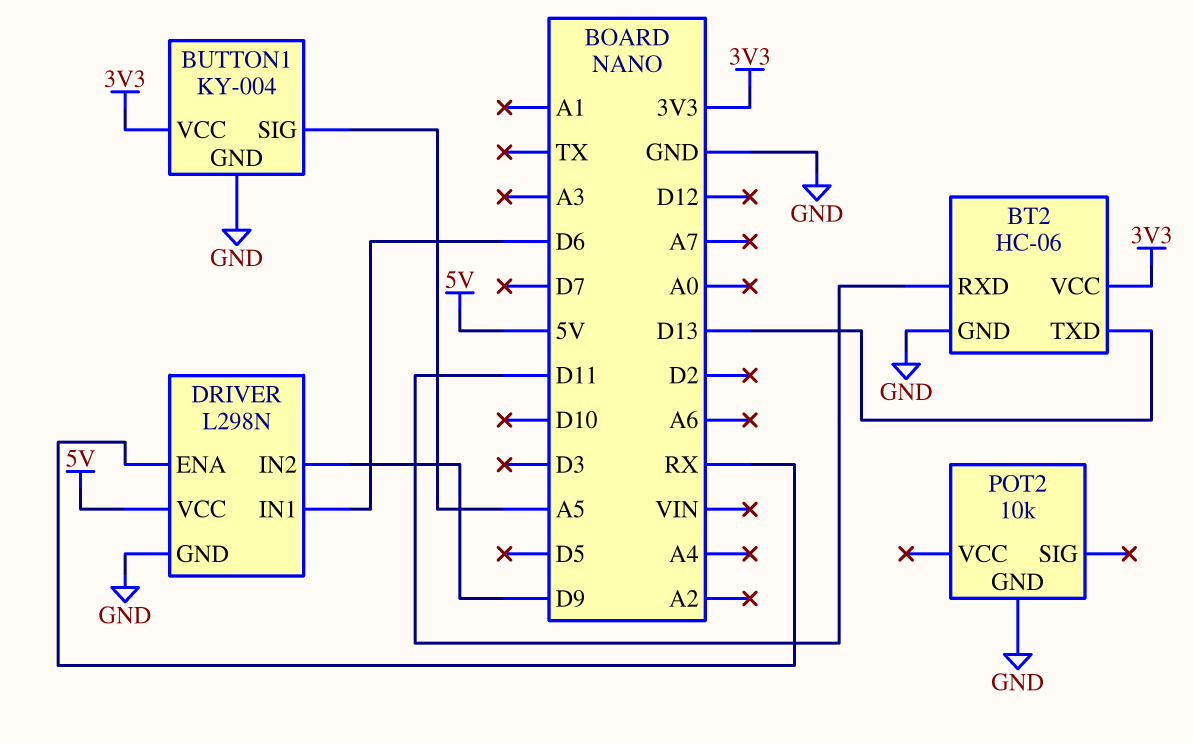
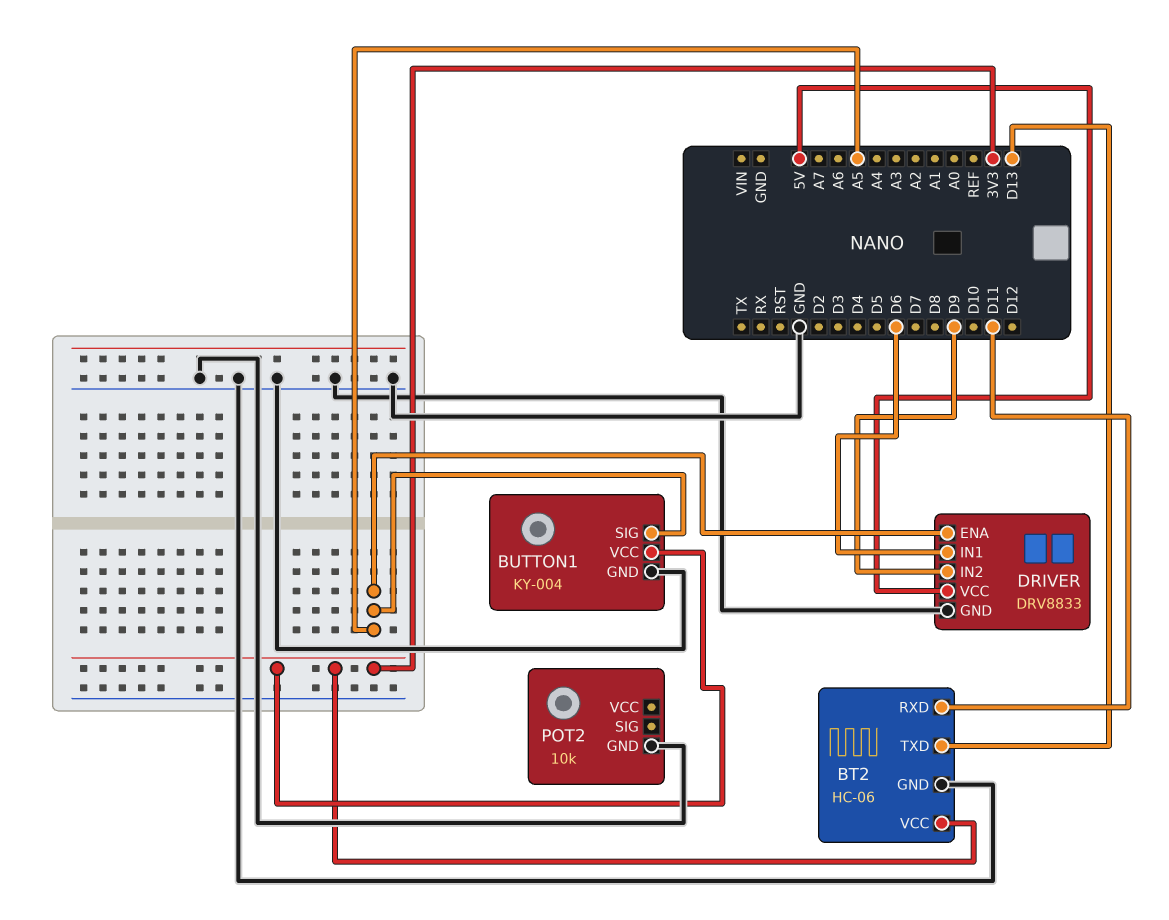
DRIVER: L298N -> DRV8833
DRIVER pin ENA: RX -> A5

